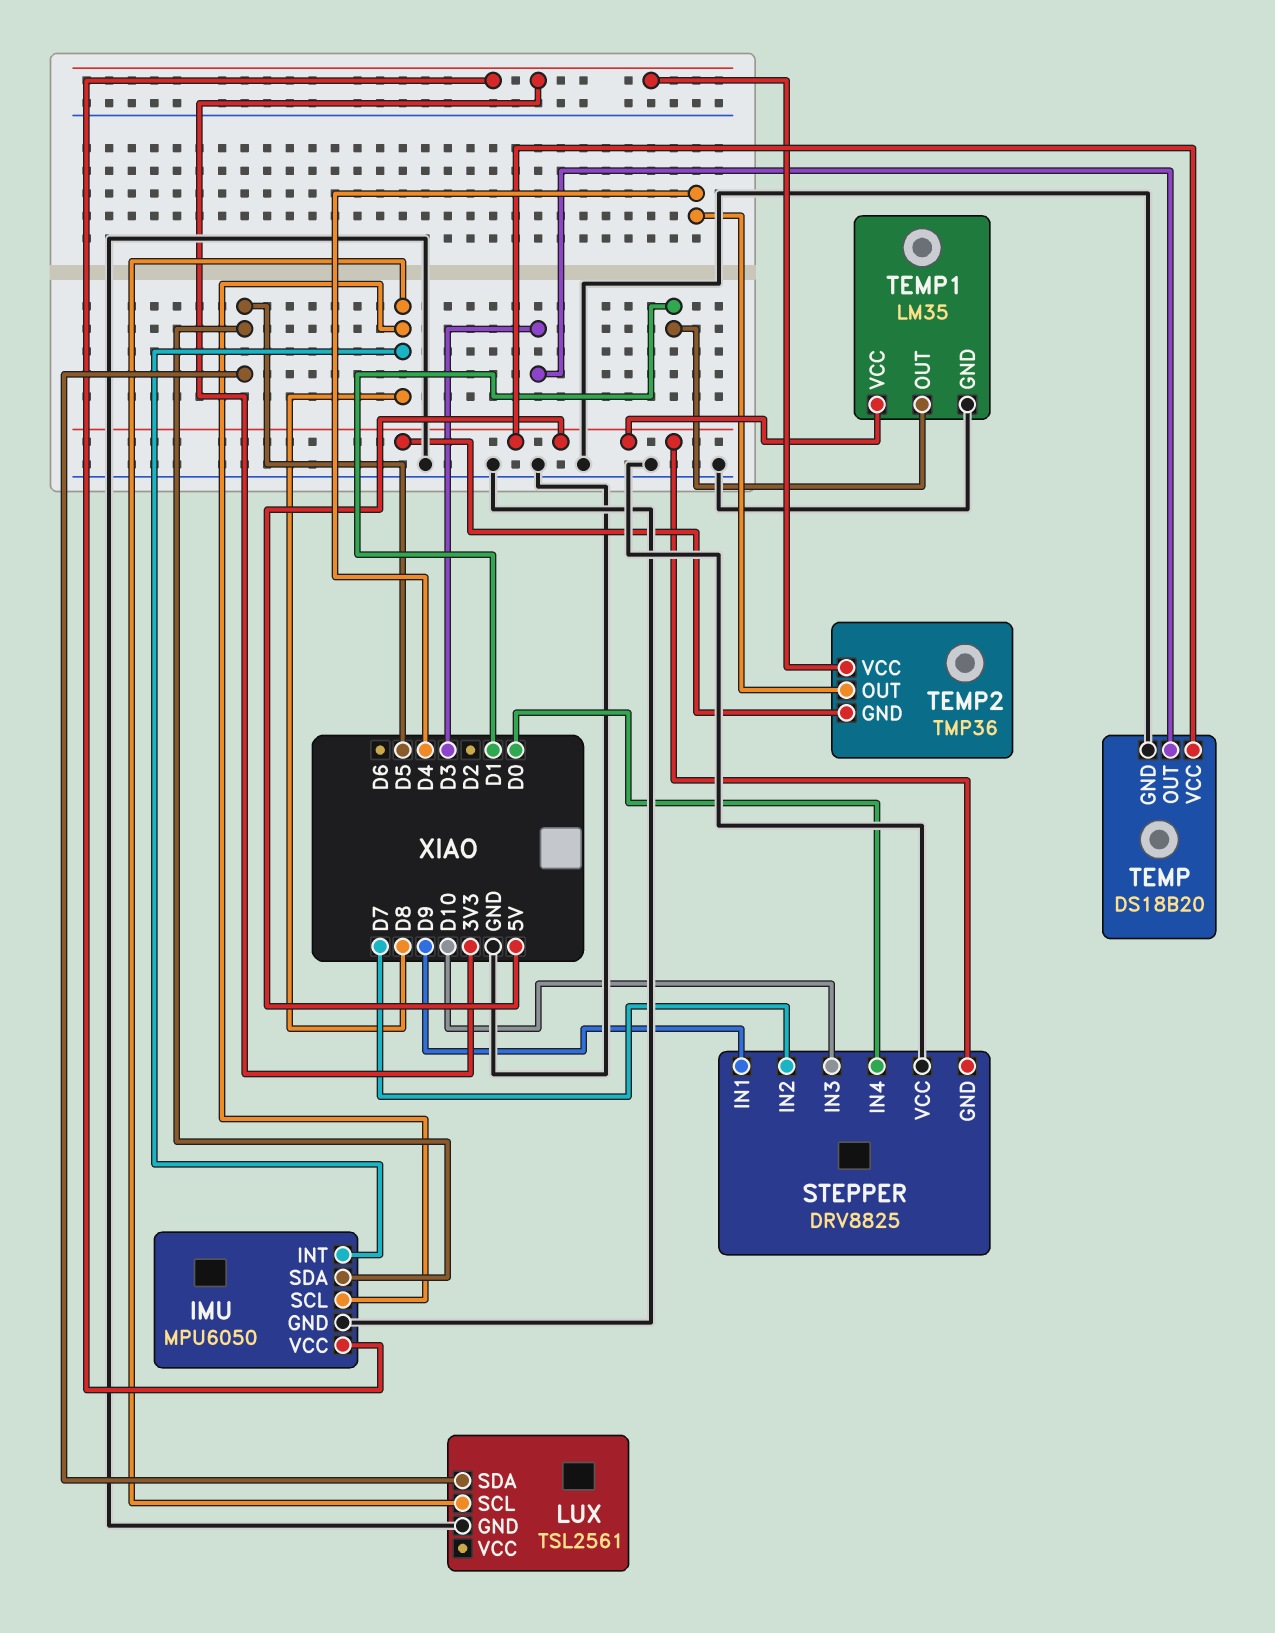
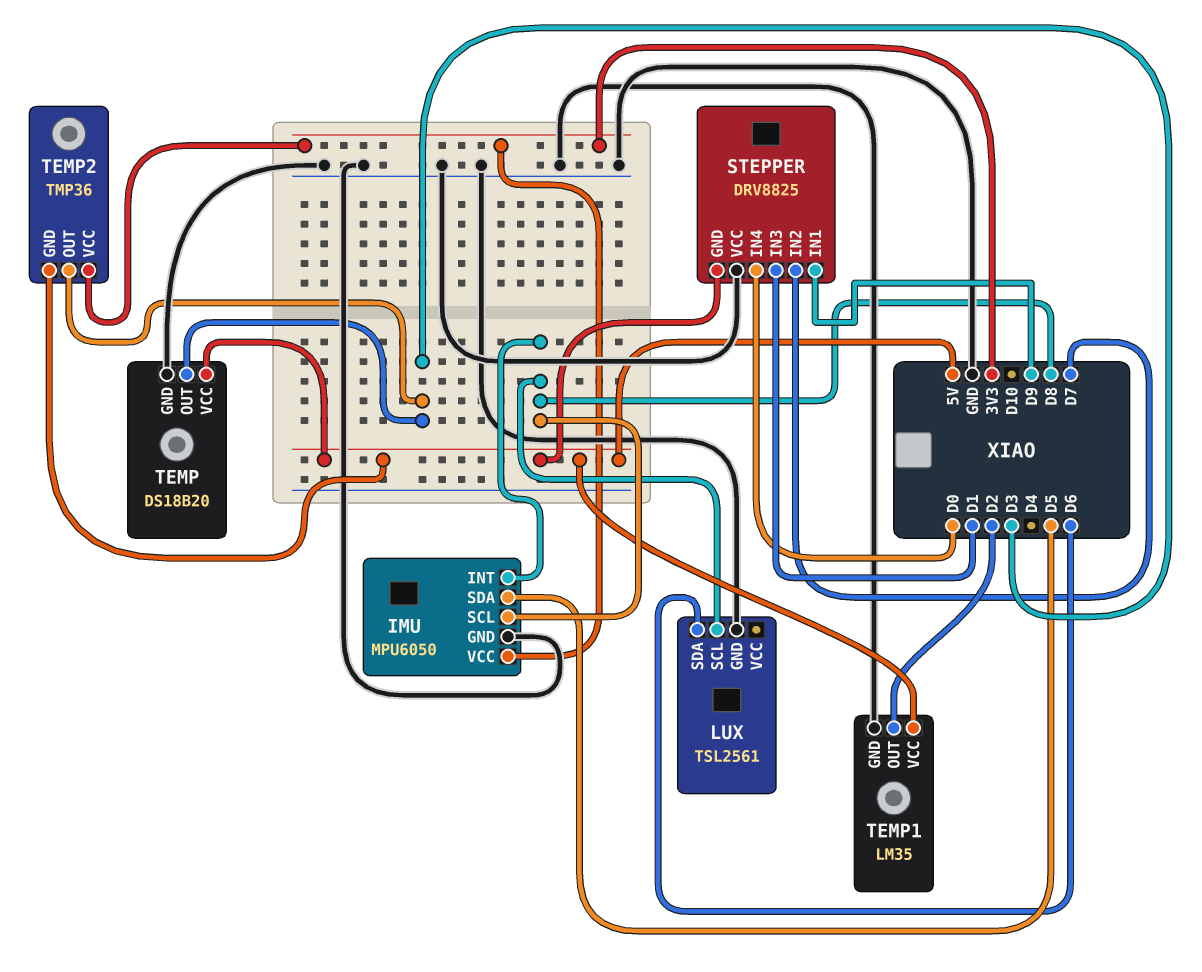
LUX pin SDA: D5 -> D6
STEPPER pin IN3: D10 -> D1
TEMP1 pin OUT: D1 -> D2
TEMP2 pin OUT: D4 -> D3

